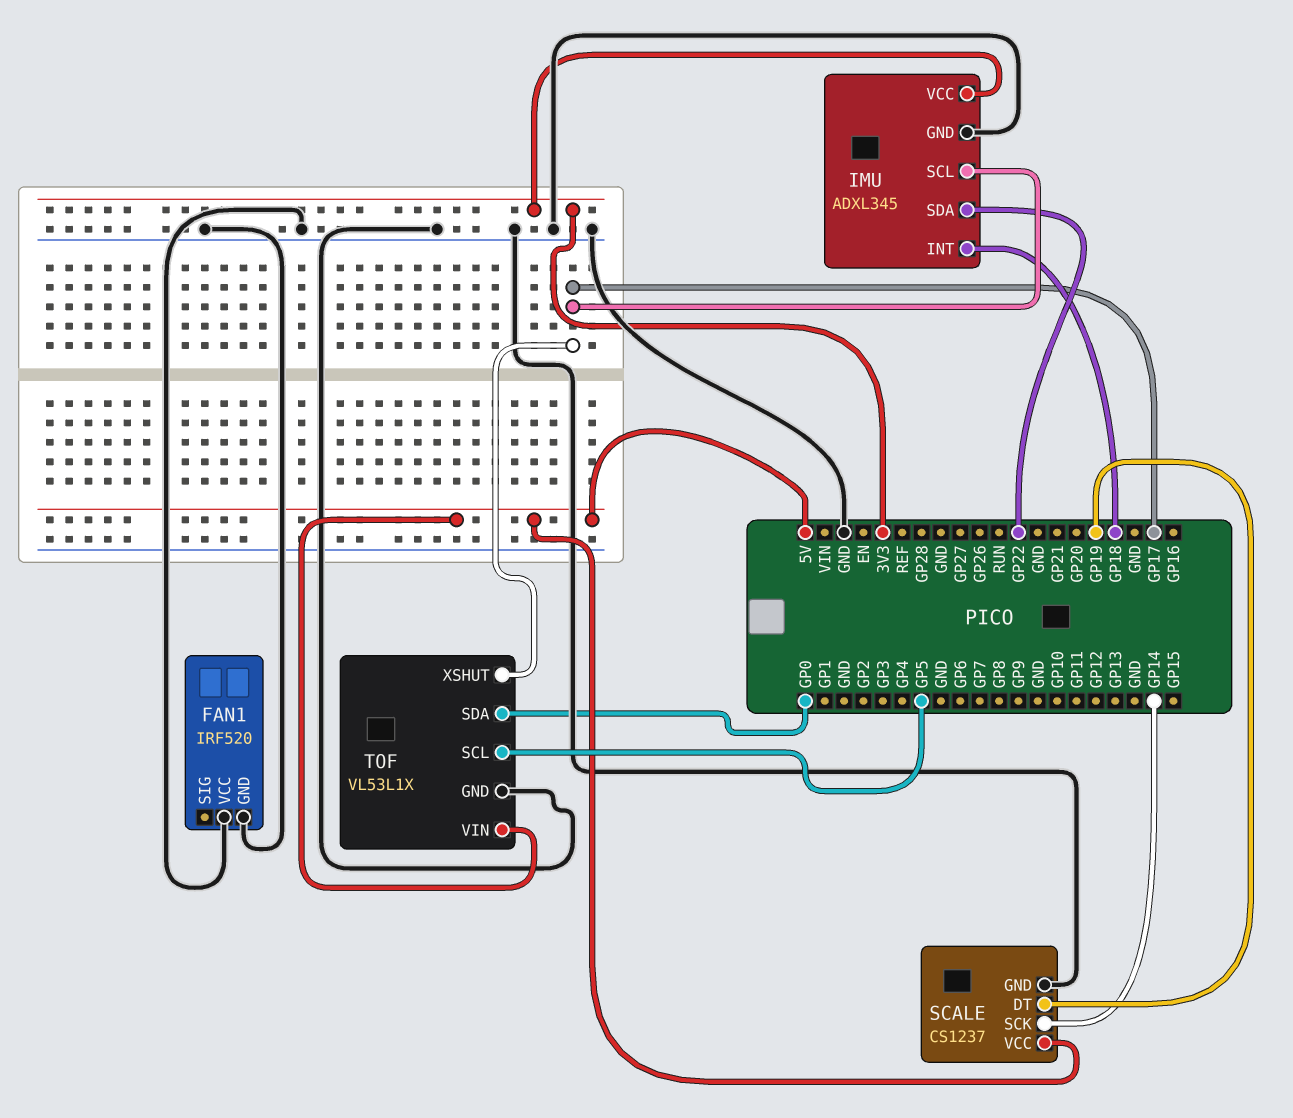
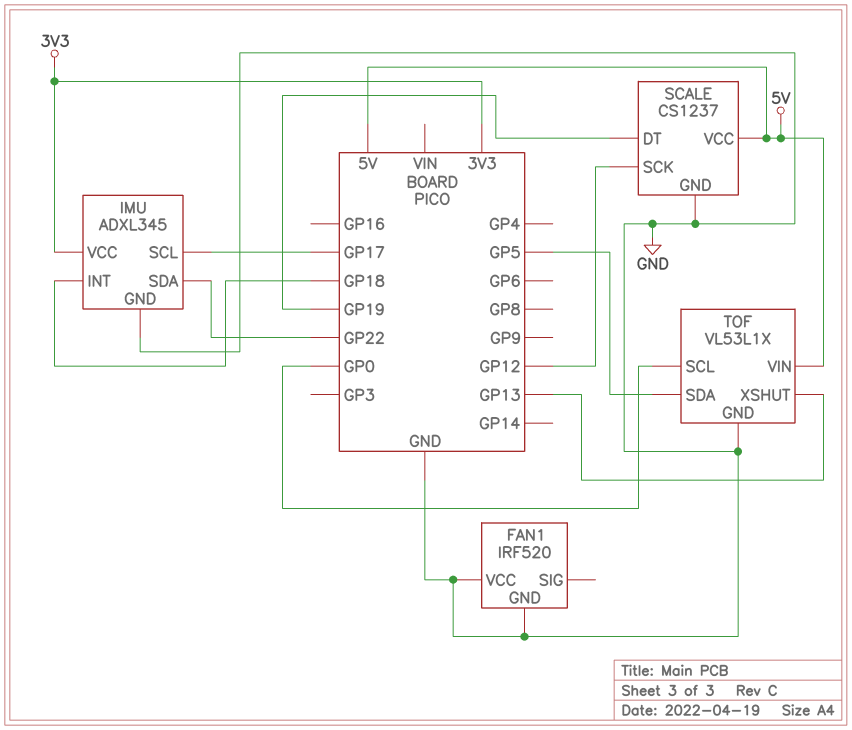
SCALE pin SCK: GP14 -> GP12
TOF pin SCL: GP5 -> GP0
TOF pin SDA: GP0 -> GP5
TOF pin XSHUT: GP17 -> GP13

